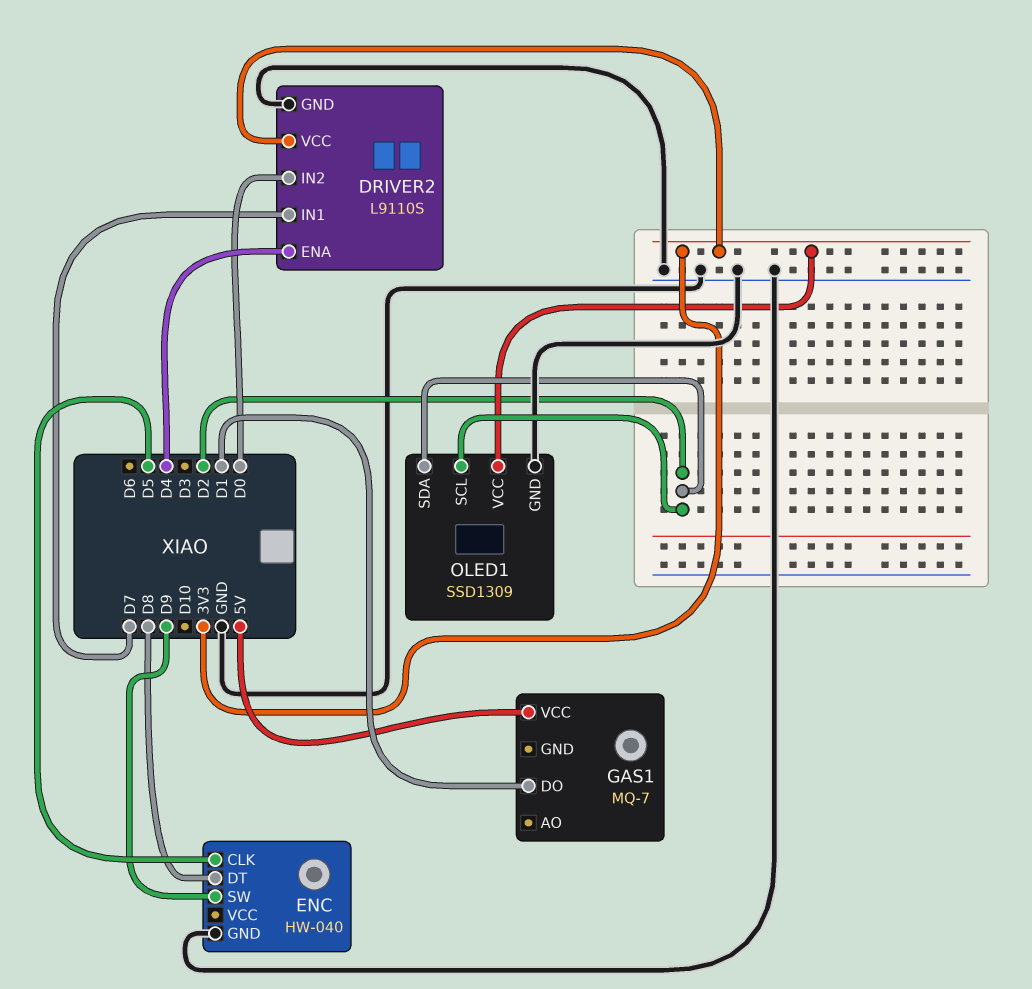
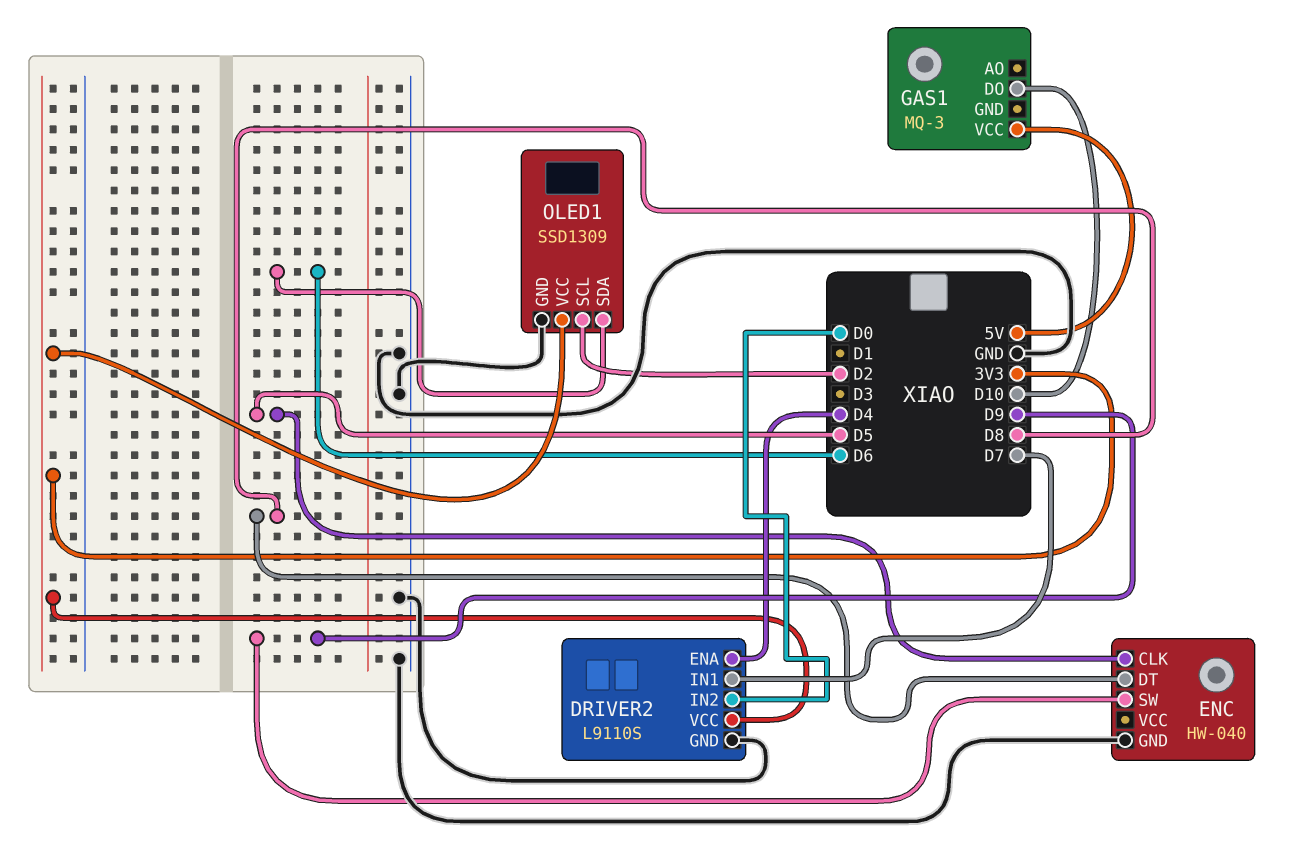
GAS1: MQ-7 -> MQ-3
GAS1 pin DO: D1 -> D10
OLED1 pin SDA: D2 -> D6

